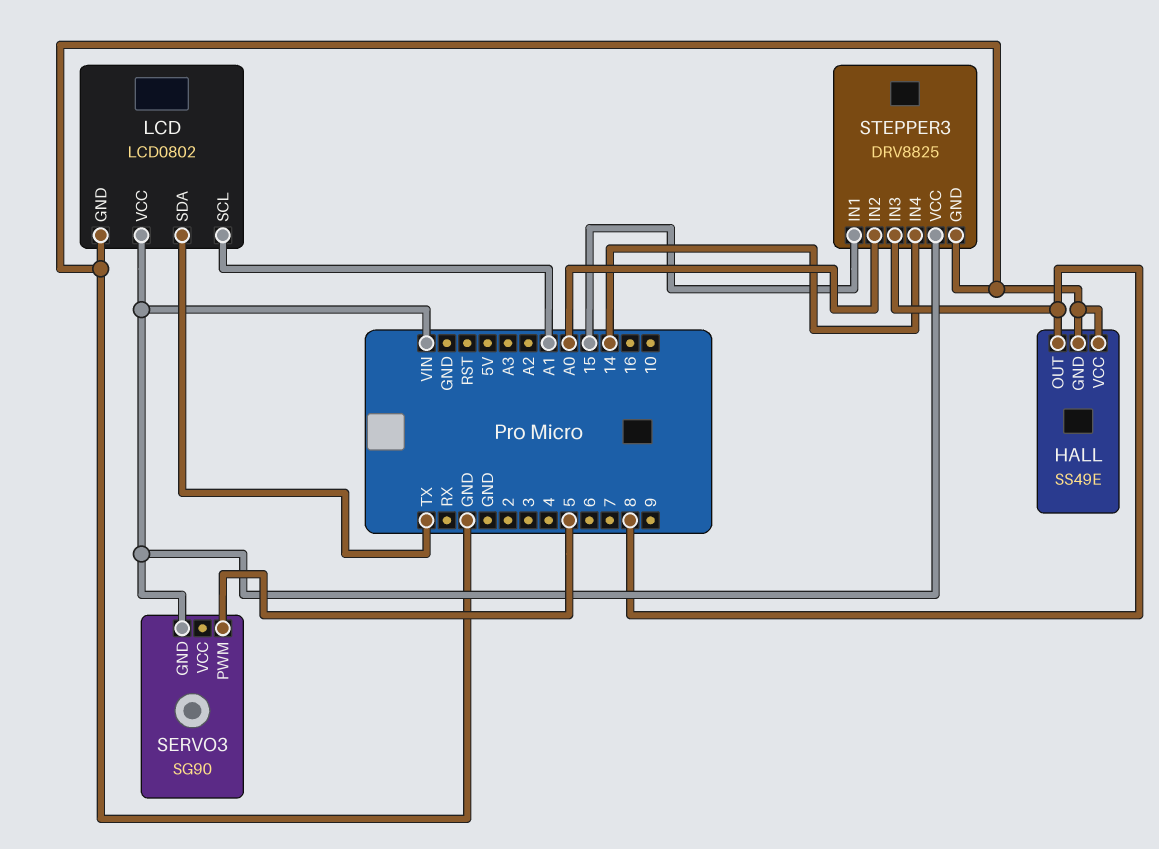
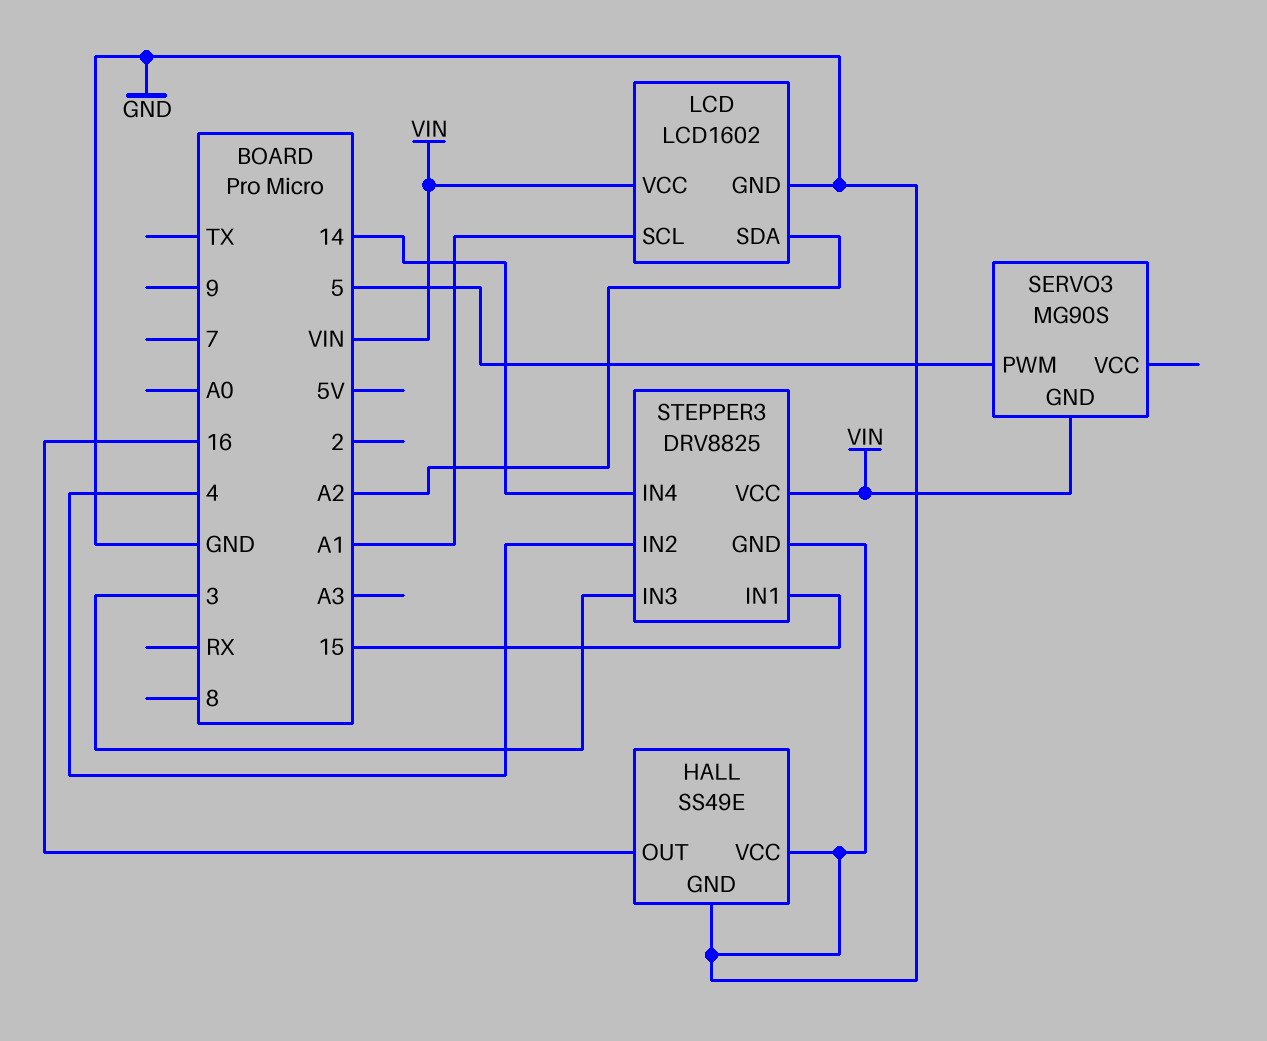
HALL pin OUT: 8 -> 16
LCD: LCD0802 -> LCD1602
LCD pin SDA: TX -> A2
SERVO3: SG90 -> MG90S
STEPPER3 pin IN2: A0 -> 4
STEPPER3 pin IN3: 8 -> 3

